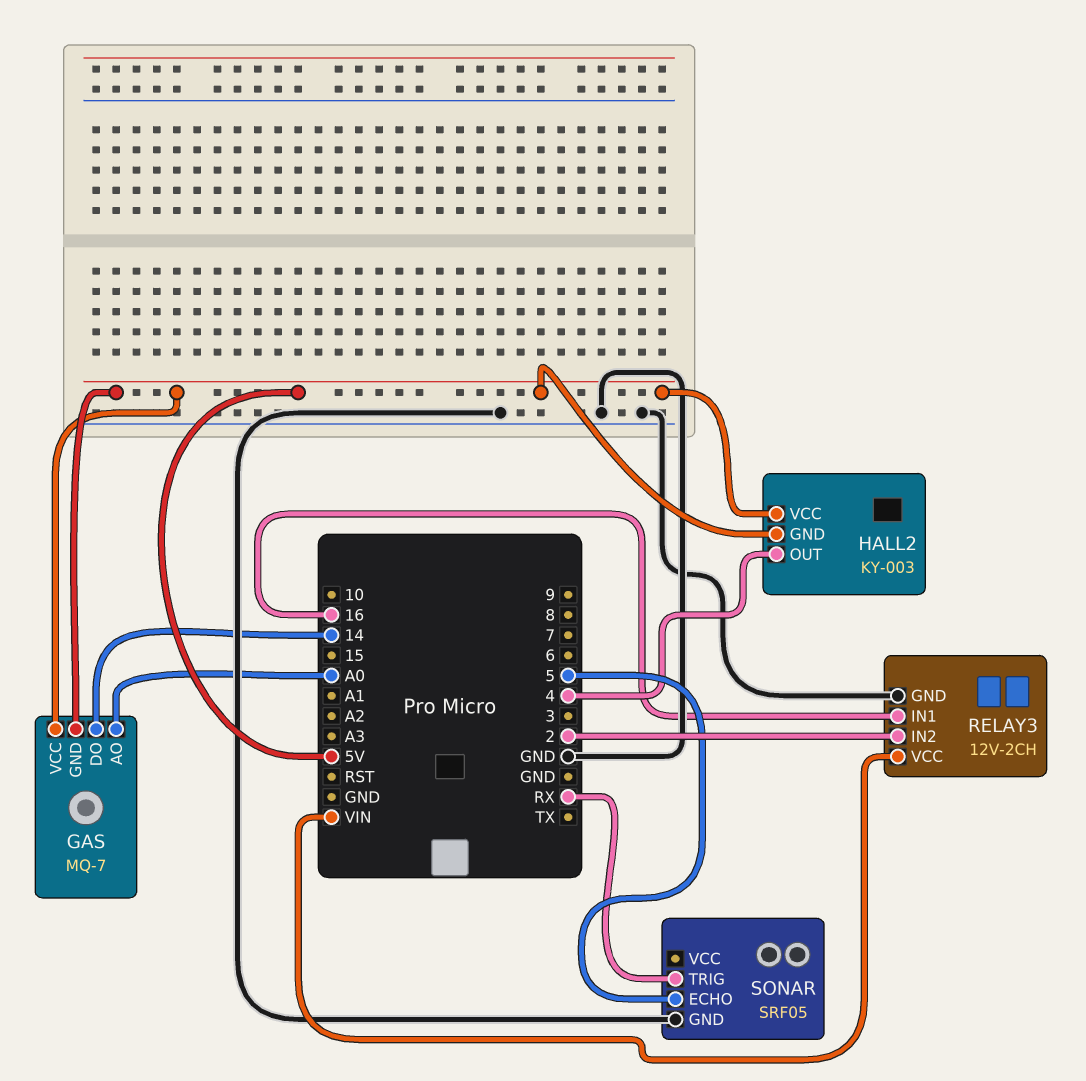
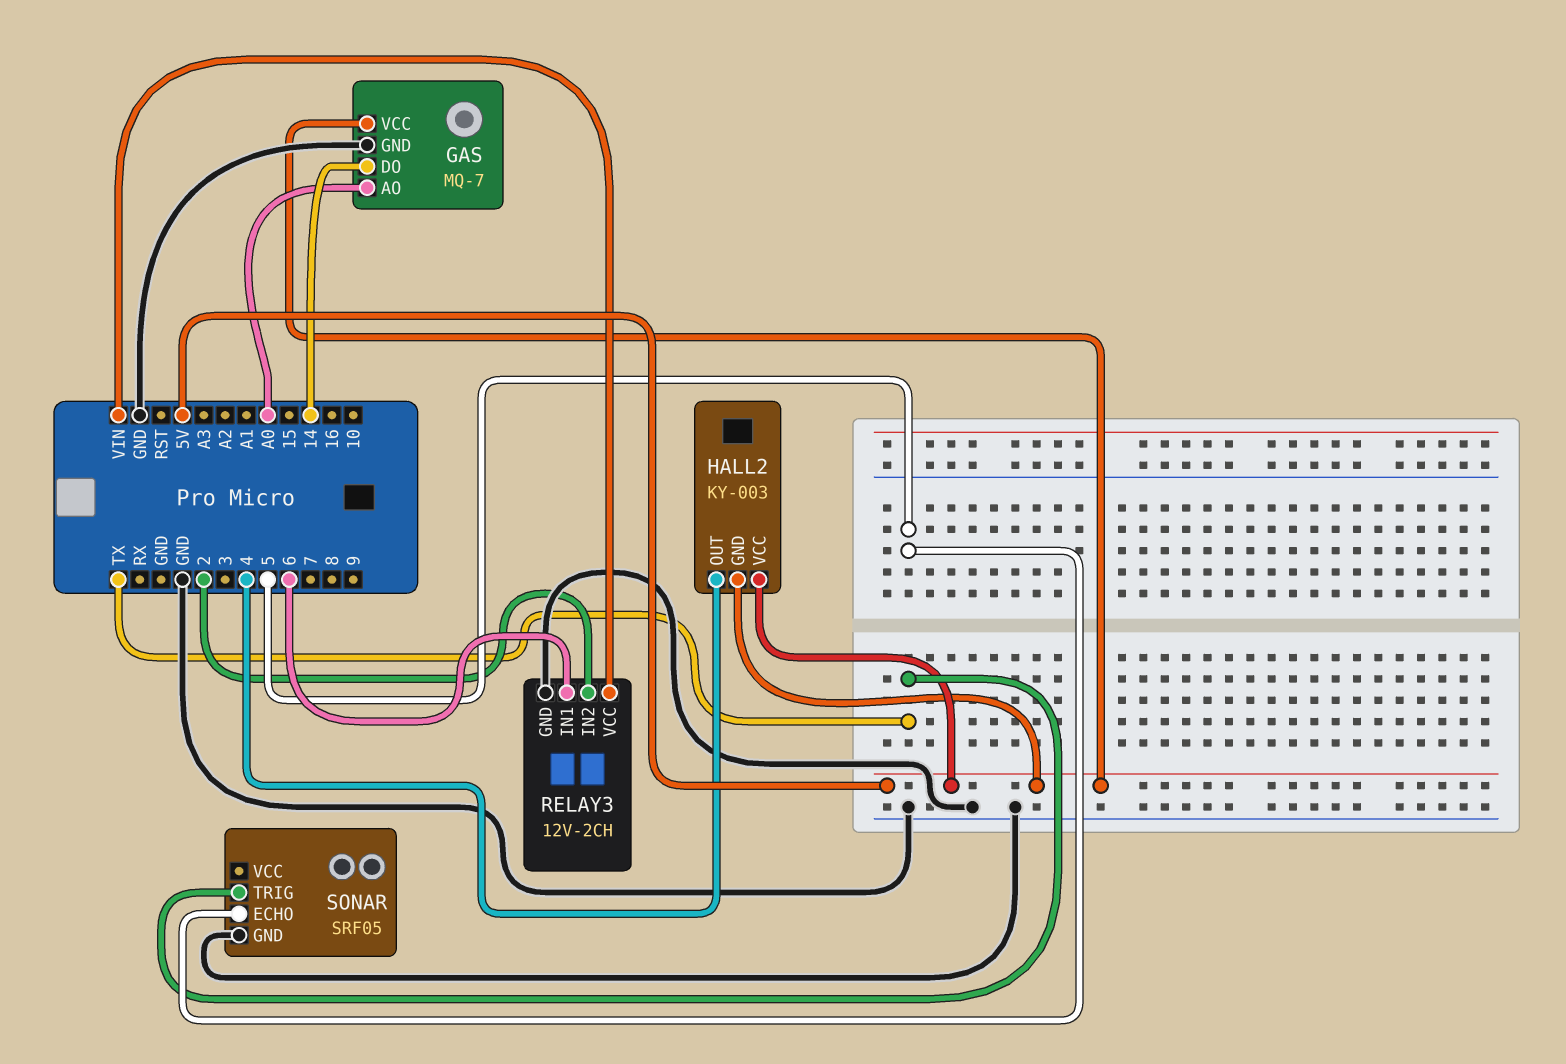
GAS pin GND: 5V -> GND
RELAY3 pin IN1: 16 -> 6
SONAR pin TRIG: RX -> TX

